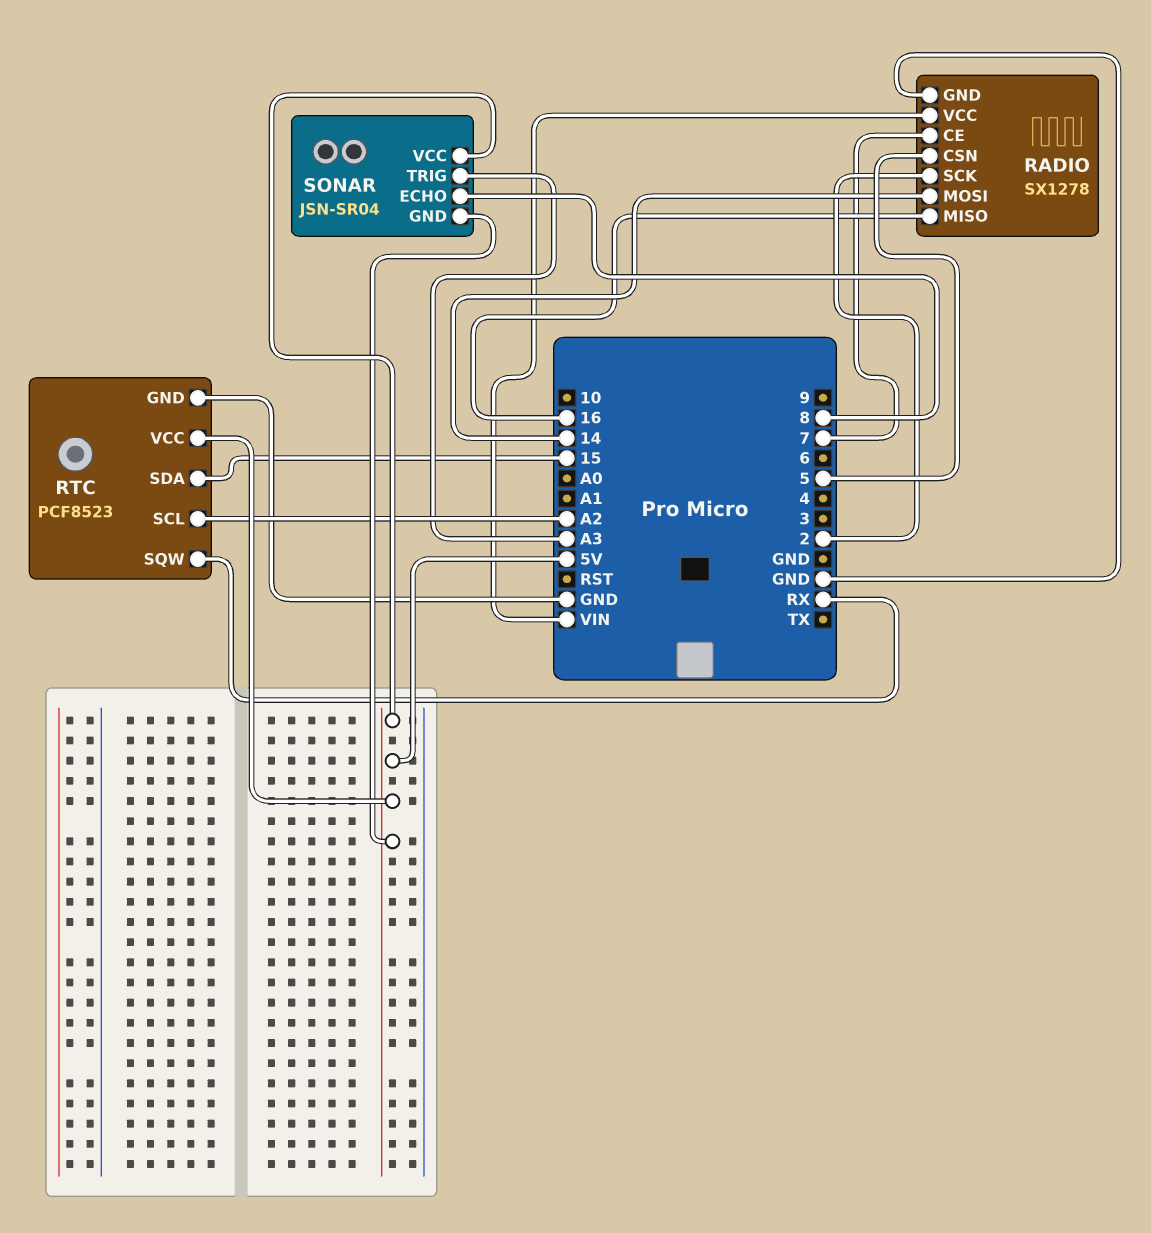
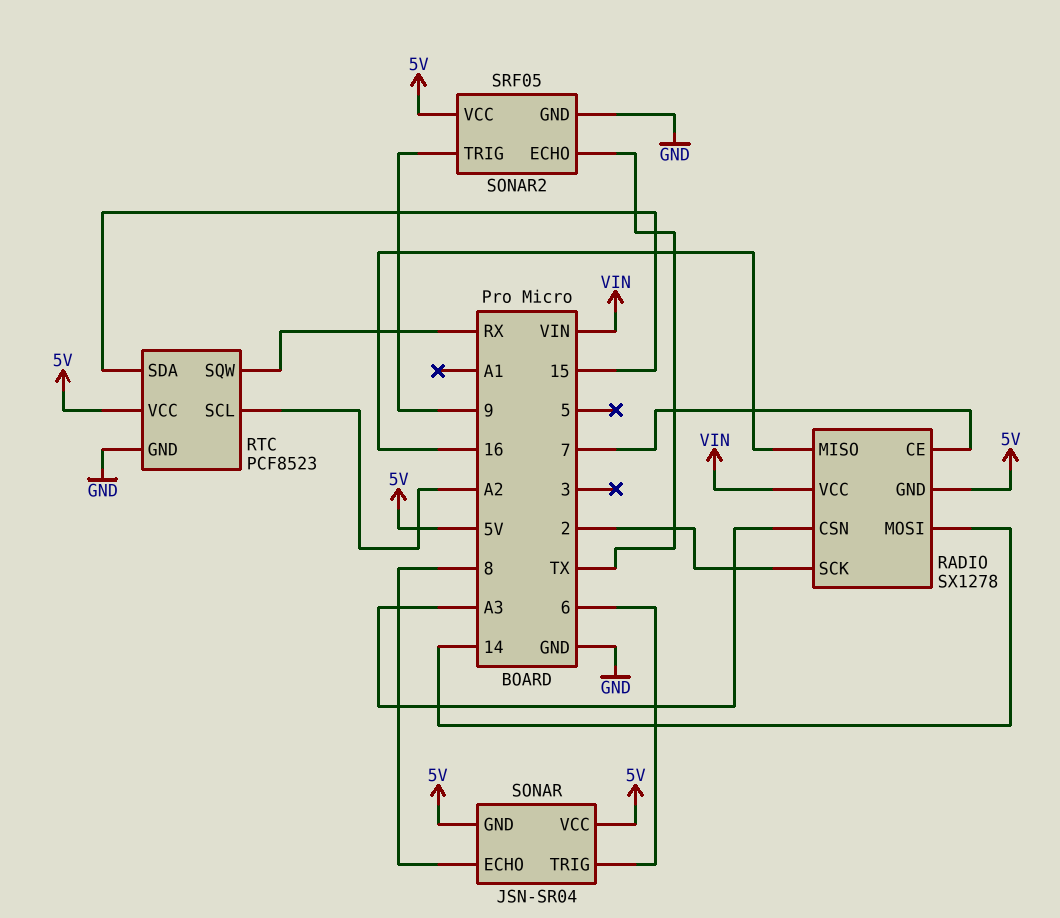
RADIO pin CSN: 5 -> A3
RADIO pin GND: GND -> 5V
SONAR pin TRIG: A3 -> 6
SONAR2: none -> SRF05
SONAR2 pin ECHO: none -> TX
SONAR2 pin GND: none -> GND
SONAR2 pin TRIG: none -> 9
SONAR2 pin VCC: none -> 5V

